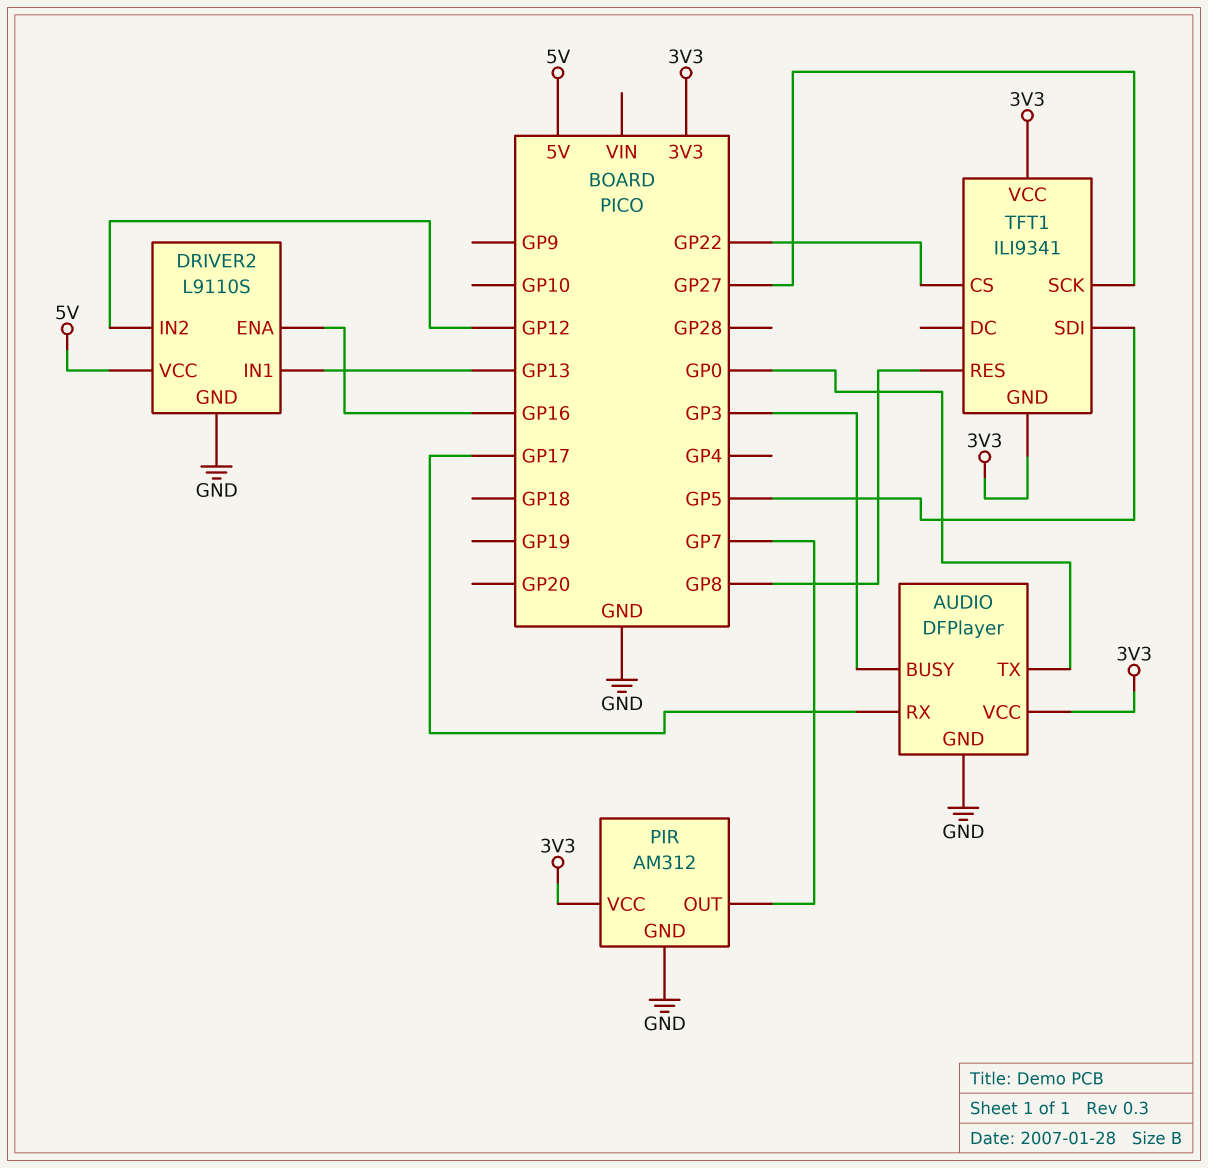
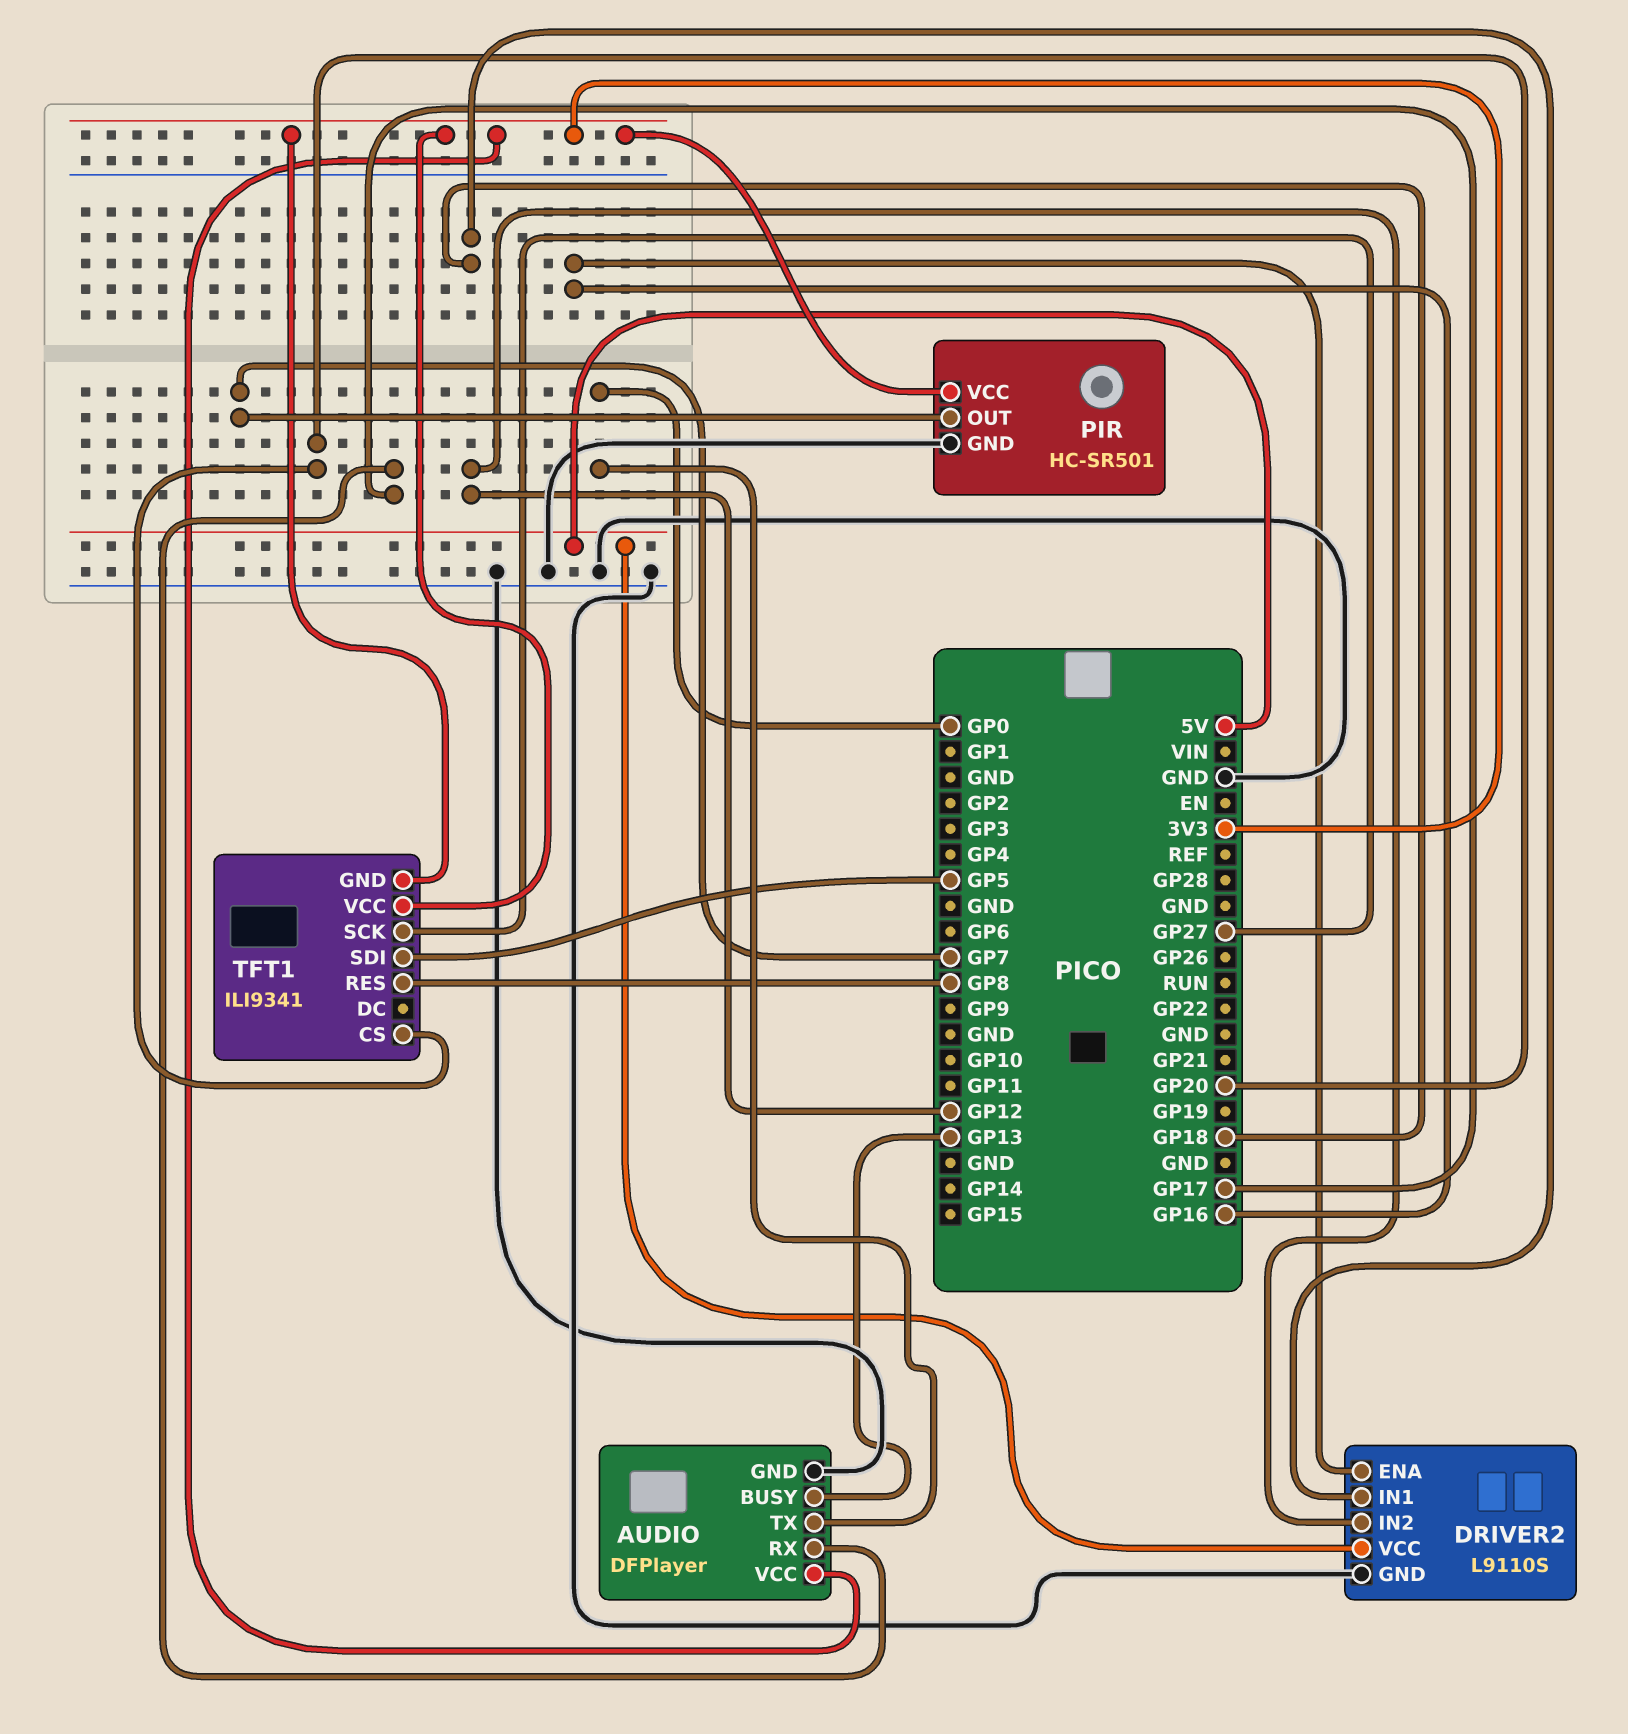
AUDIO pin BUSY: GP3 -> GP13
DRIVER2 pin IN1: GP13 -> GP18
PIR: AM312 -> HC-SR501
TFT1 pin CS: GP22 -> GP20

